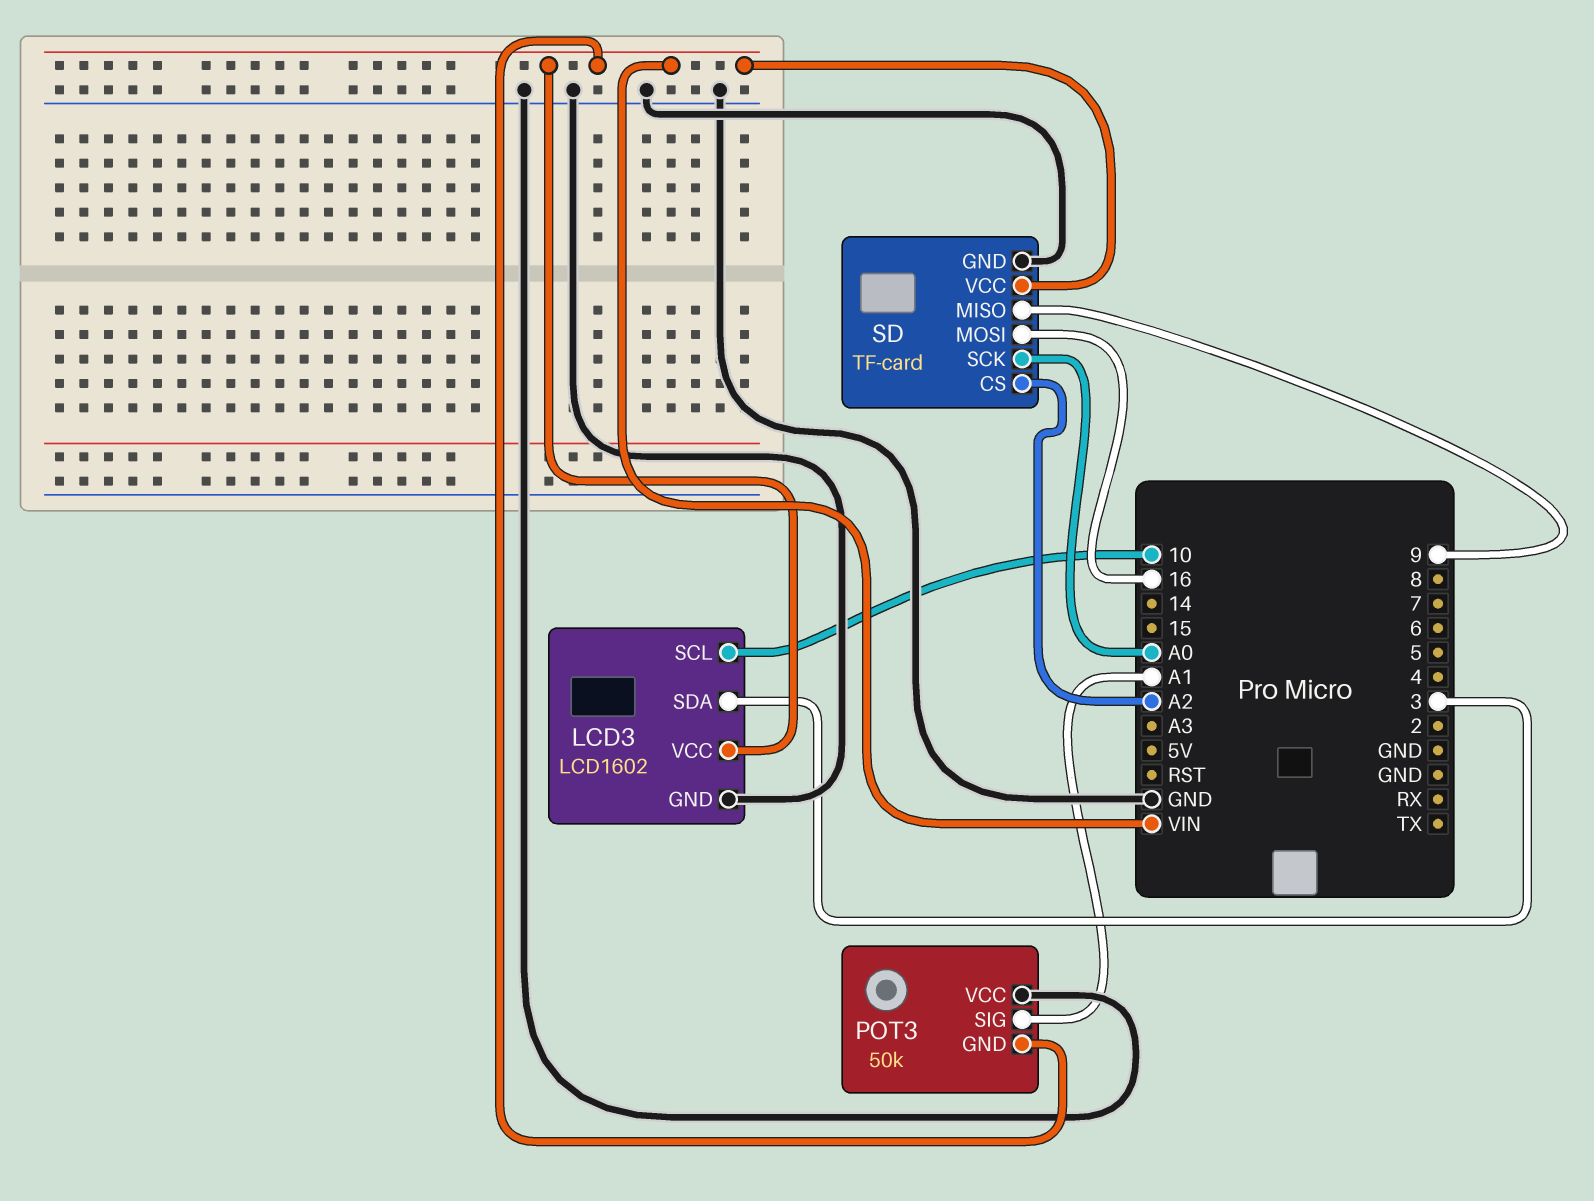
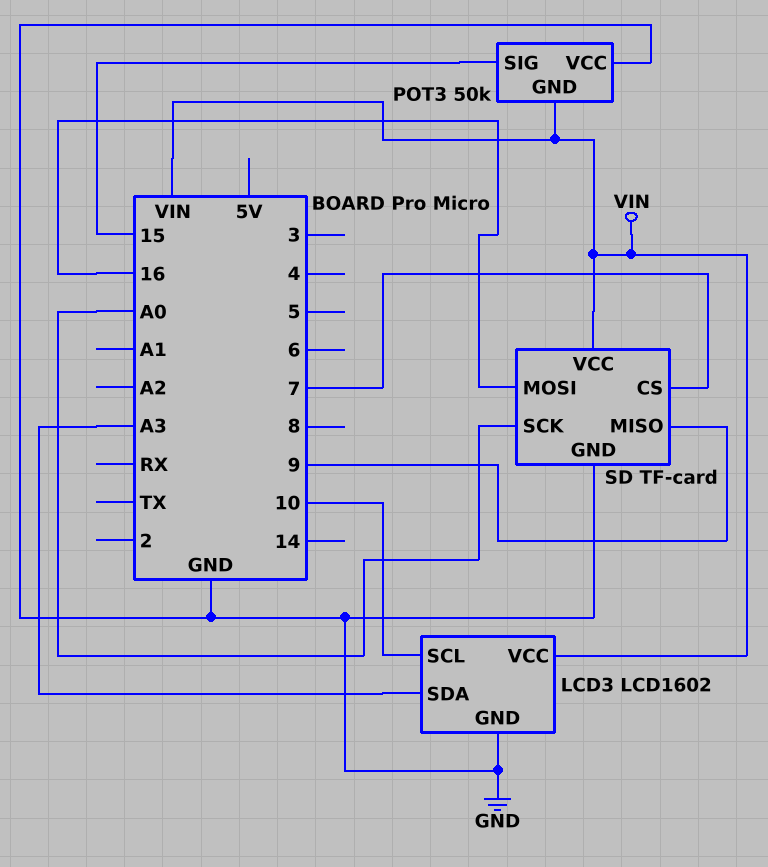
LCD3 pin SDA: 3 -> A3
POT3 pin SIG: A1 -> 15
SD pin CS: A2 -> 7

